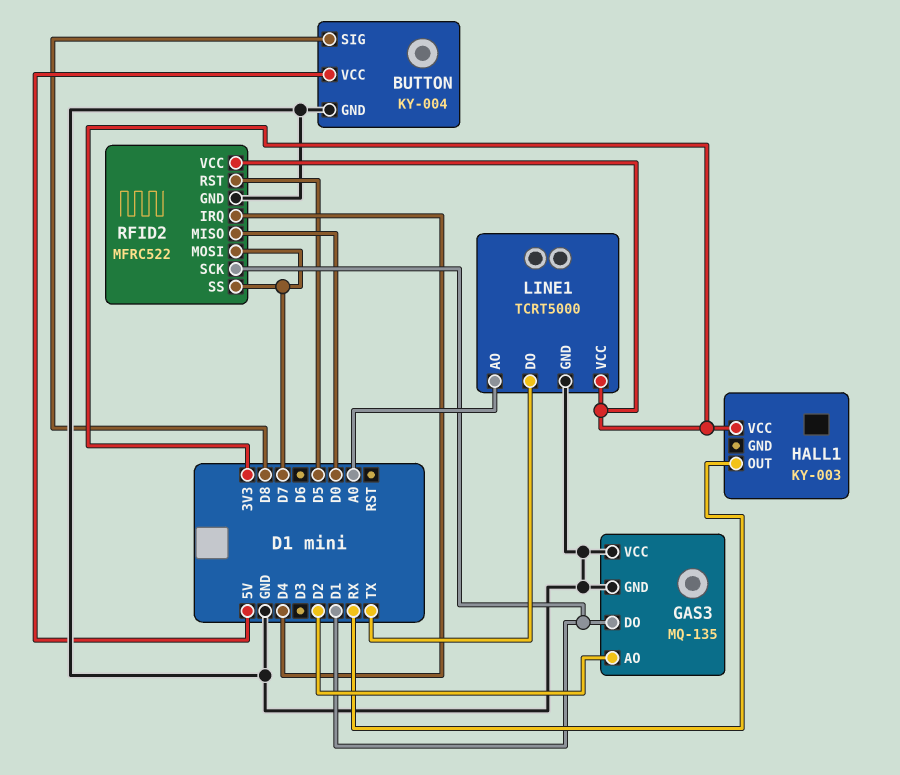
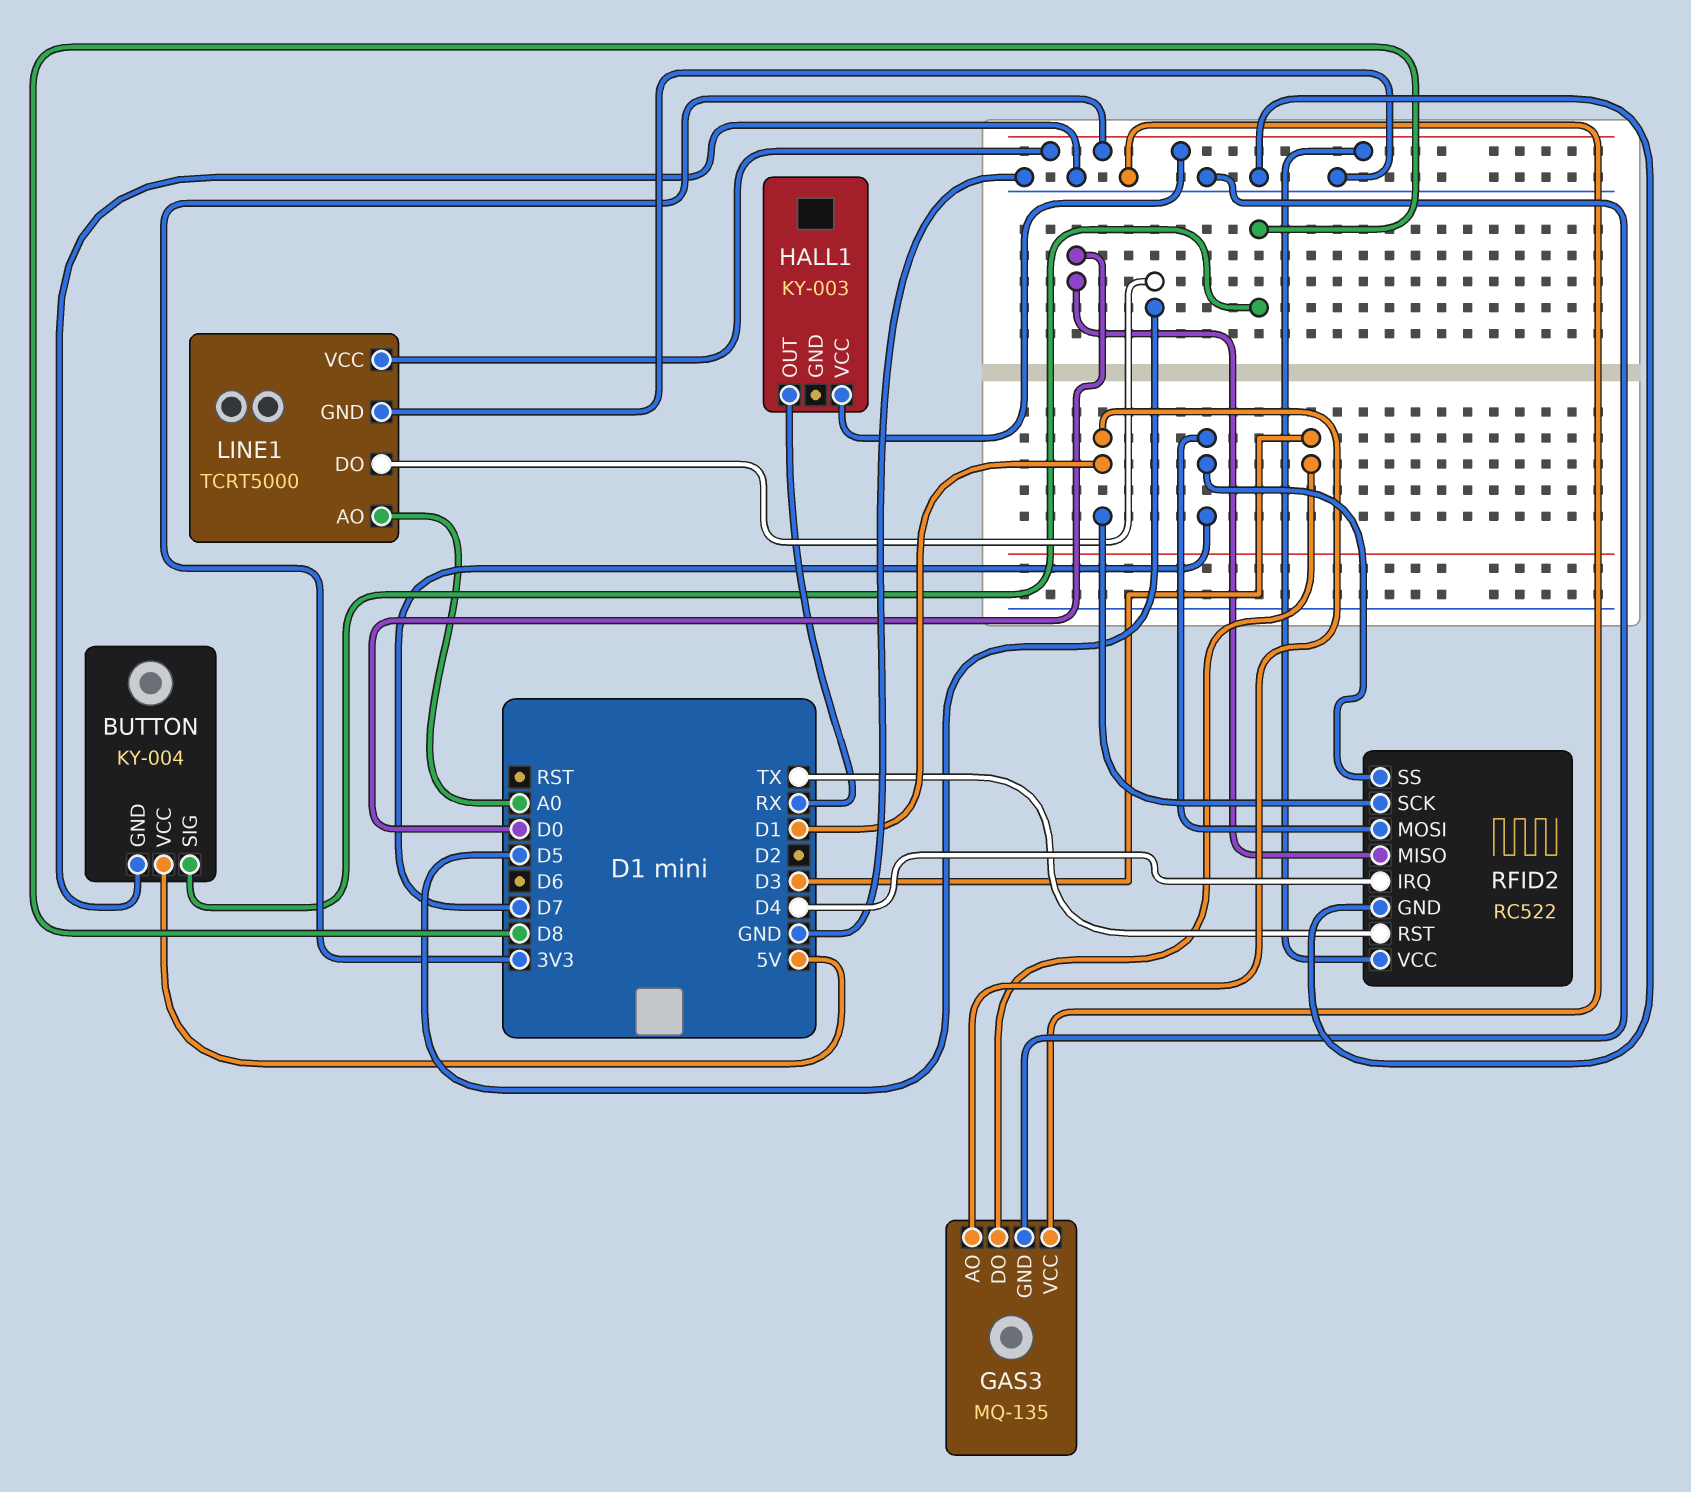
GAS3 pin AO: D2 -> D1
GAS3 pin DO: D1 -> D3
LINE1 pin DO: TX -> D5
RFID2: MFRC522 -> RC522
RFID2 pin RST: D5 -> TX

